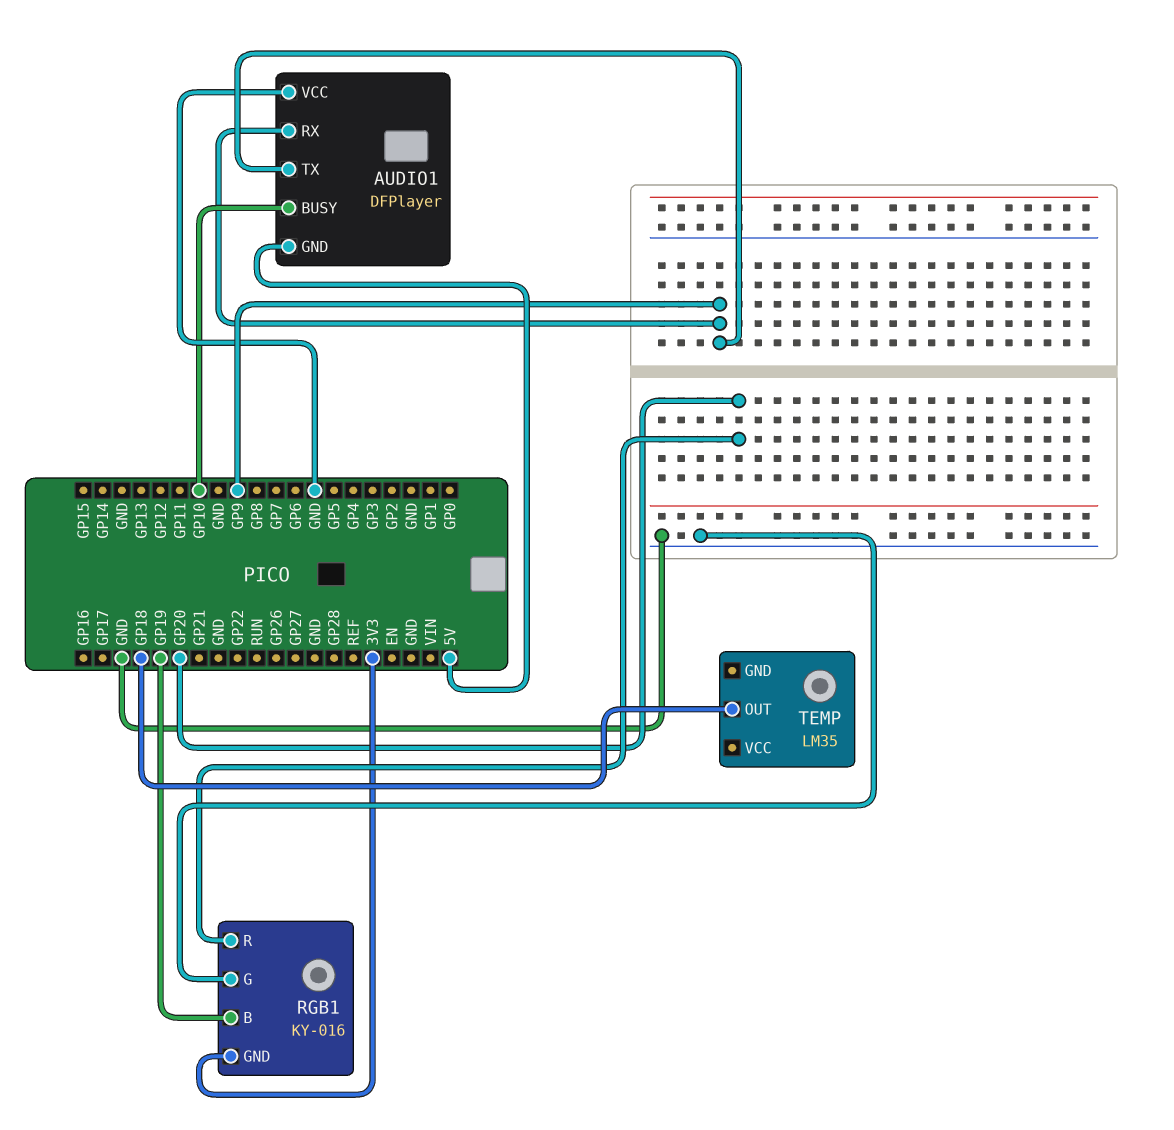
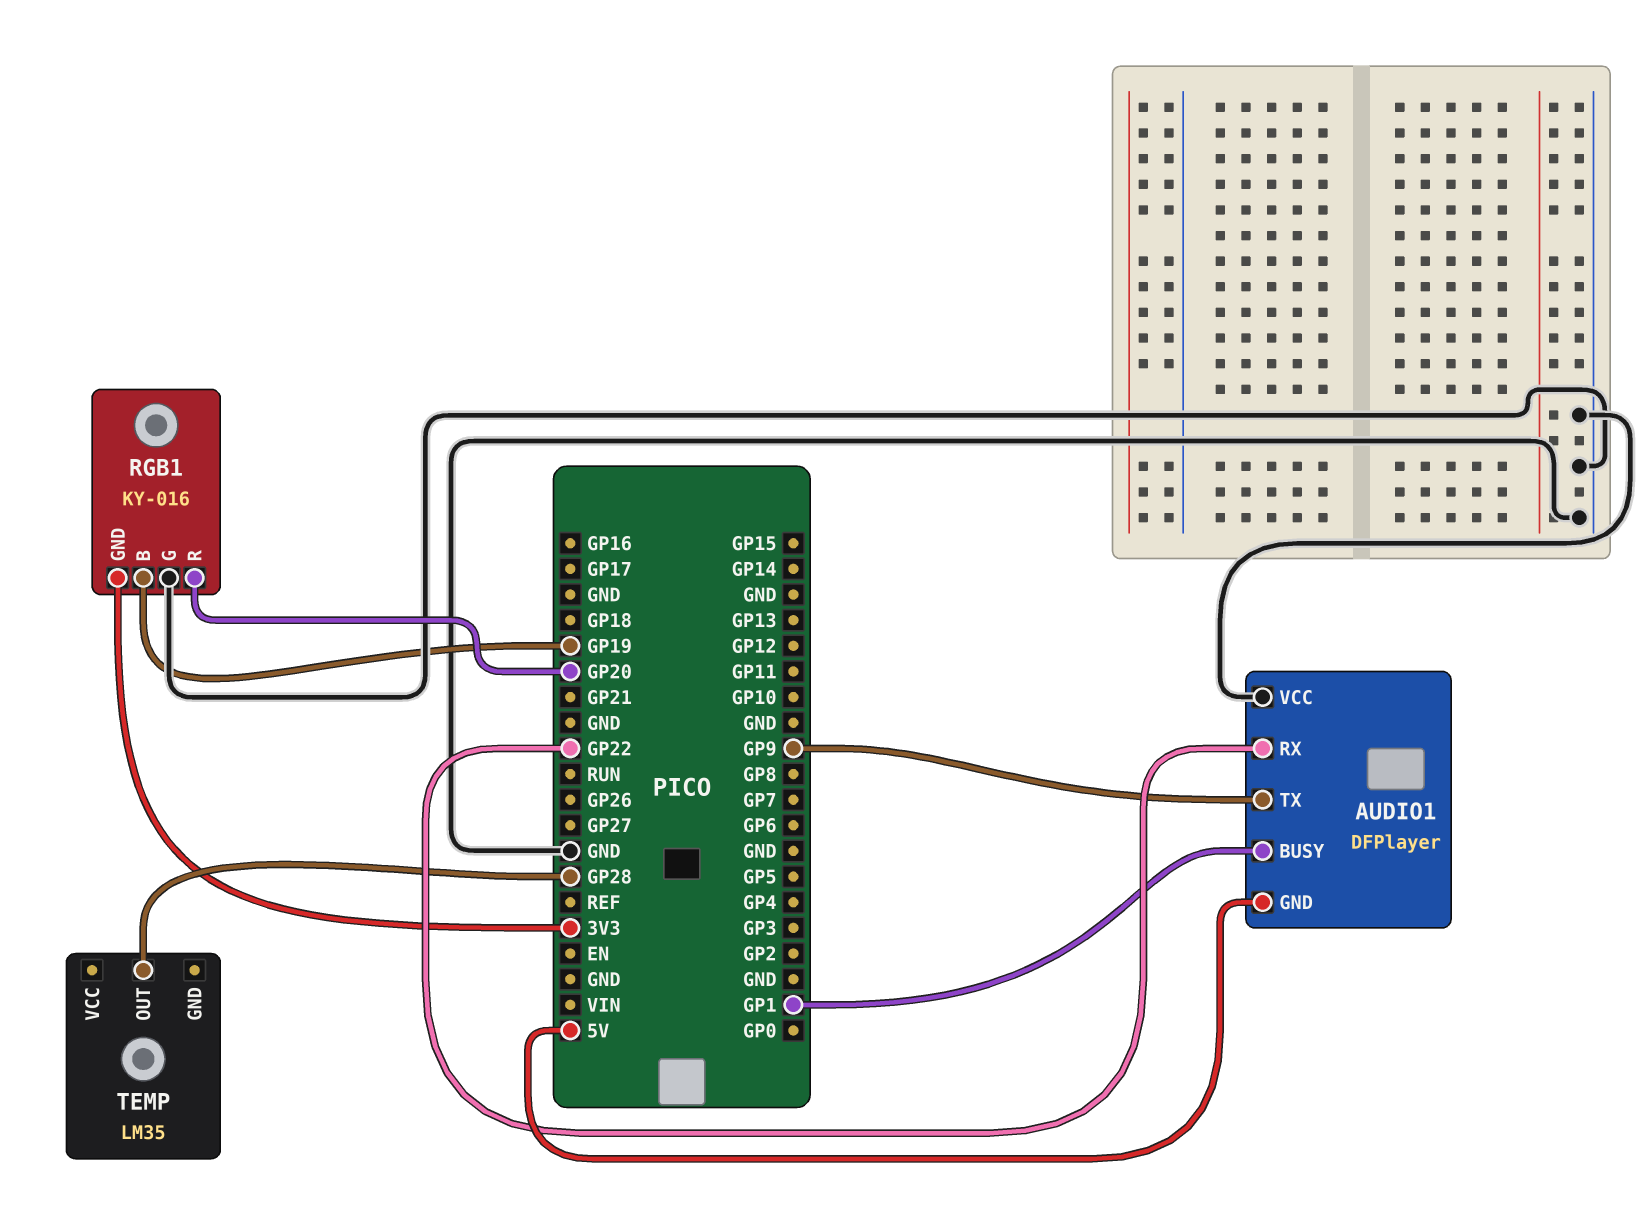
AUDIO1 pin BUSY: GP10 -> GP1
AUDIO1 pin RX: GP9 -> GP22
TEMP pin OUT: GP18 -> GP28

